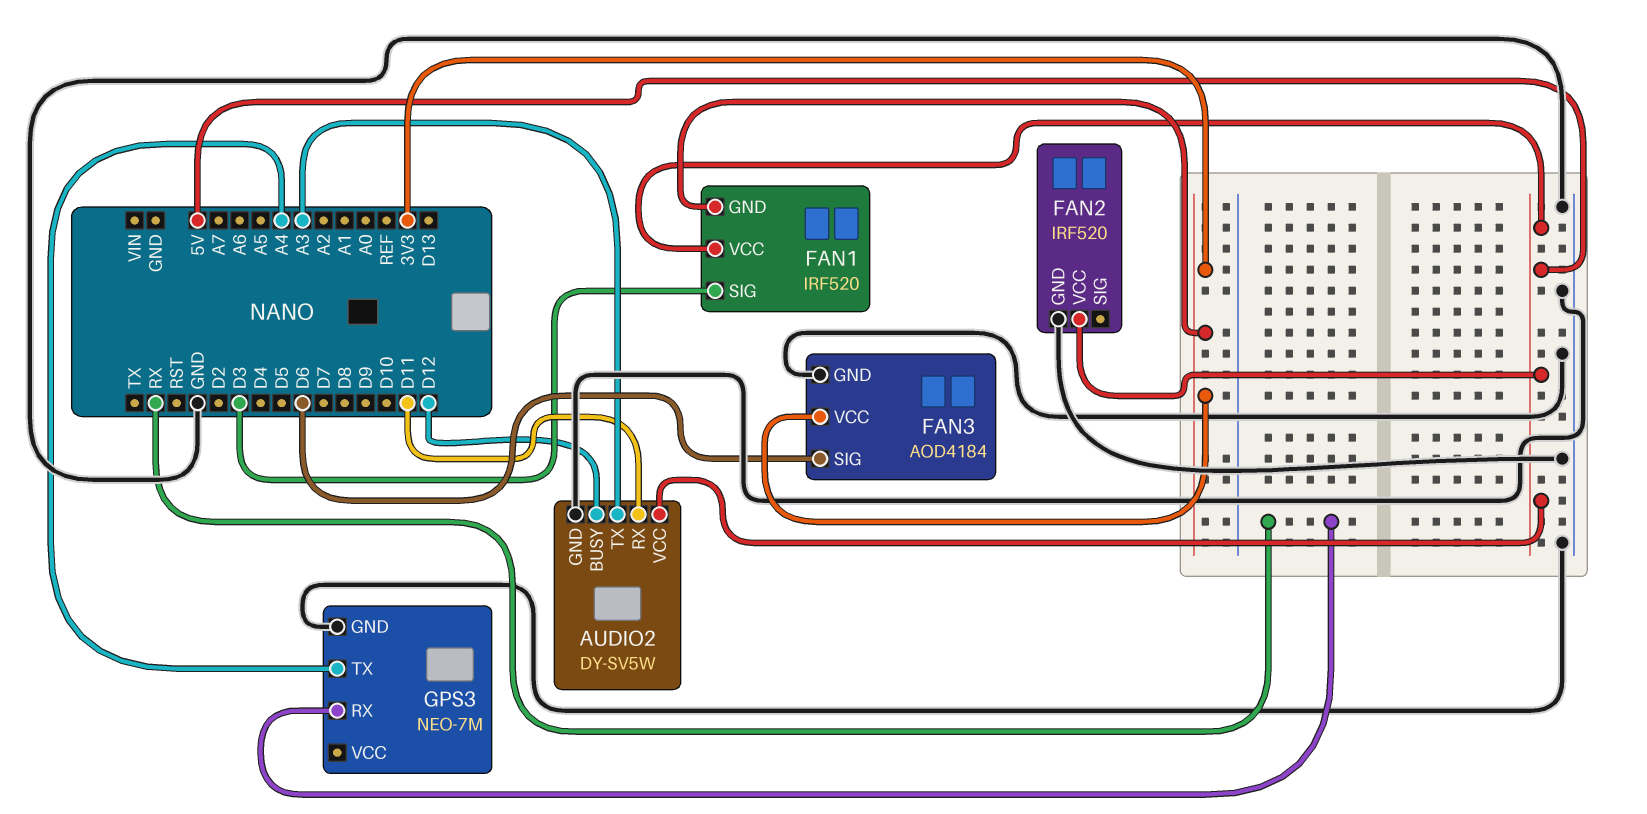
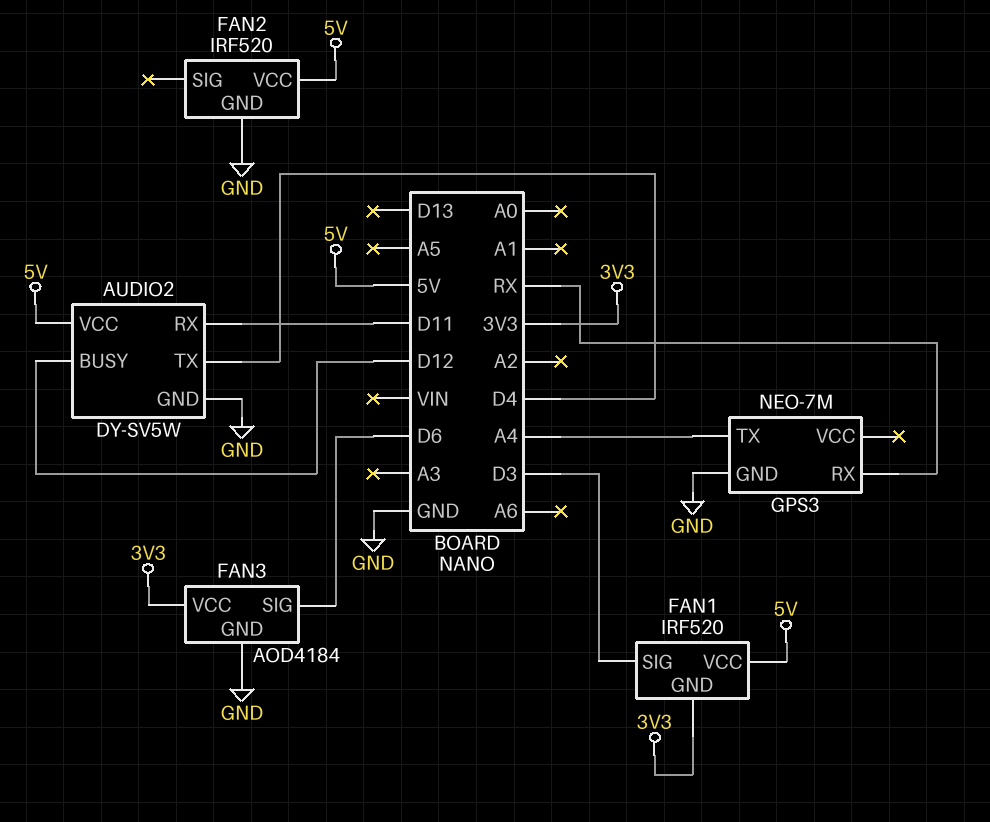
AUDIO2 pin TX: A3 -> D4

